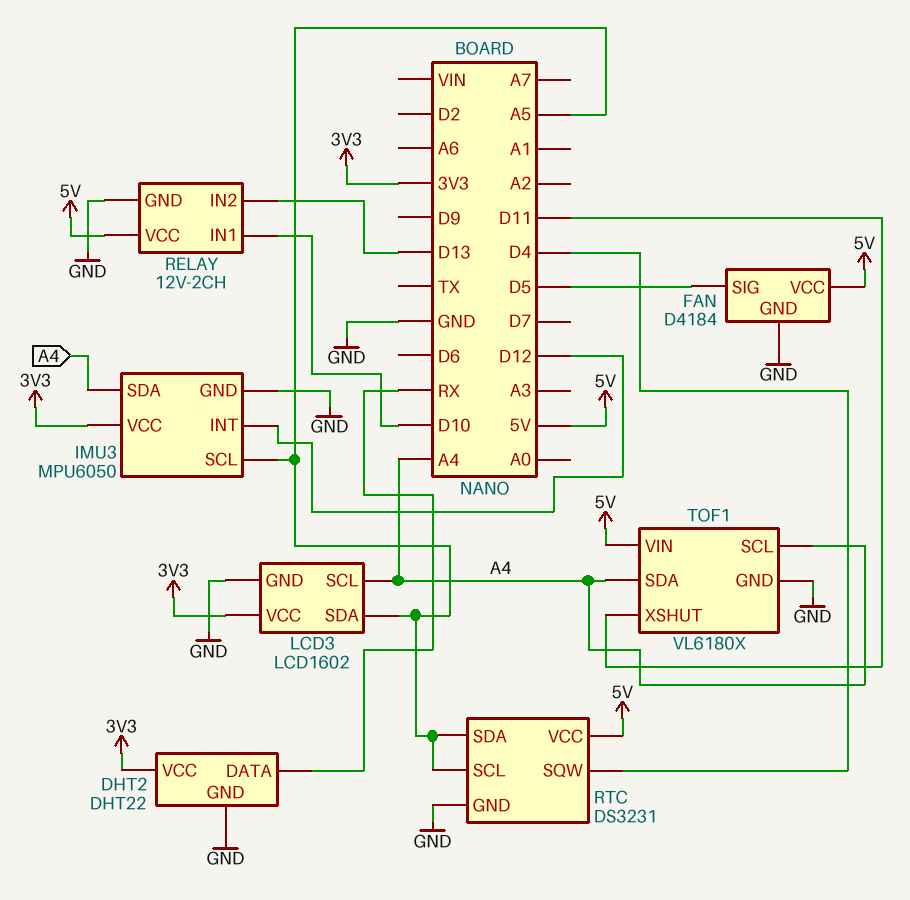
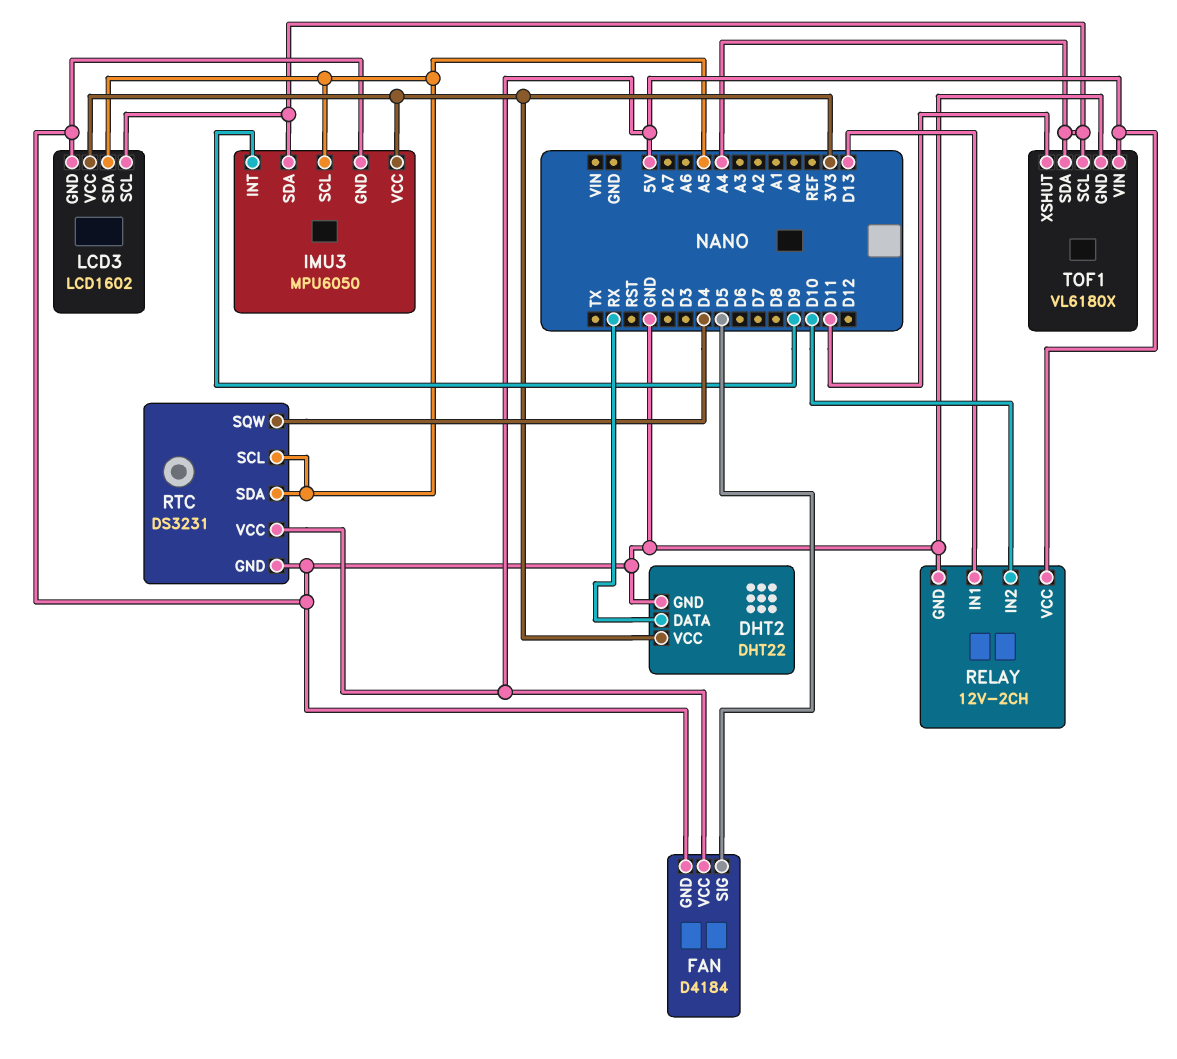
IMU3 pin INT: D12 -> D9
RELAY pin IN1: D10 -> D13
RELAY pin IN2: D13 -> D10

